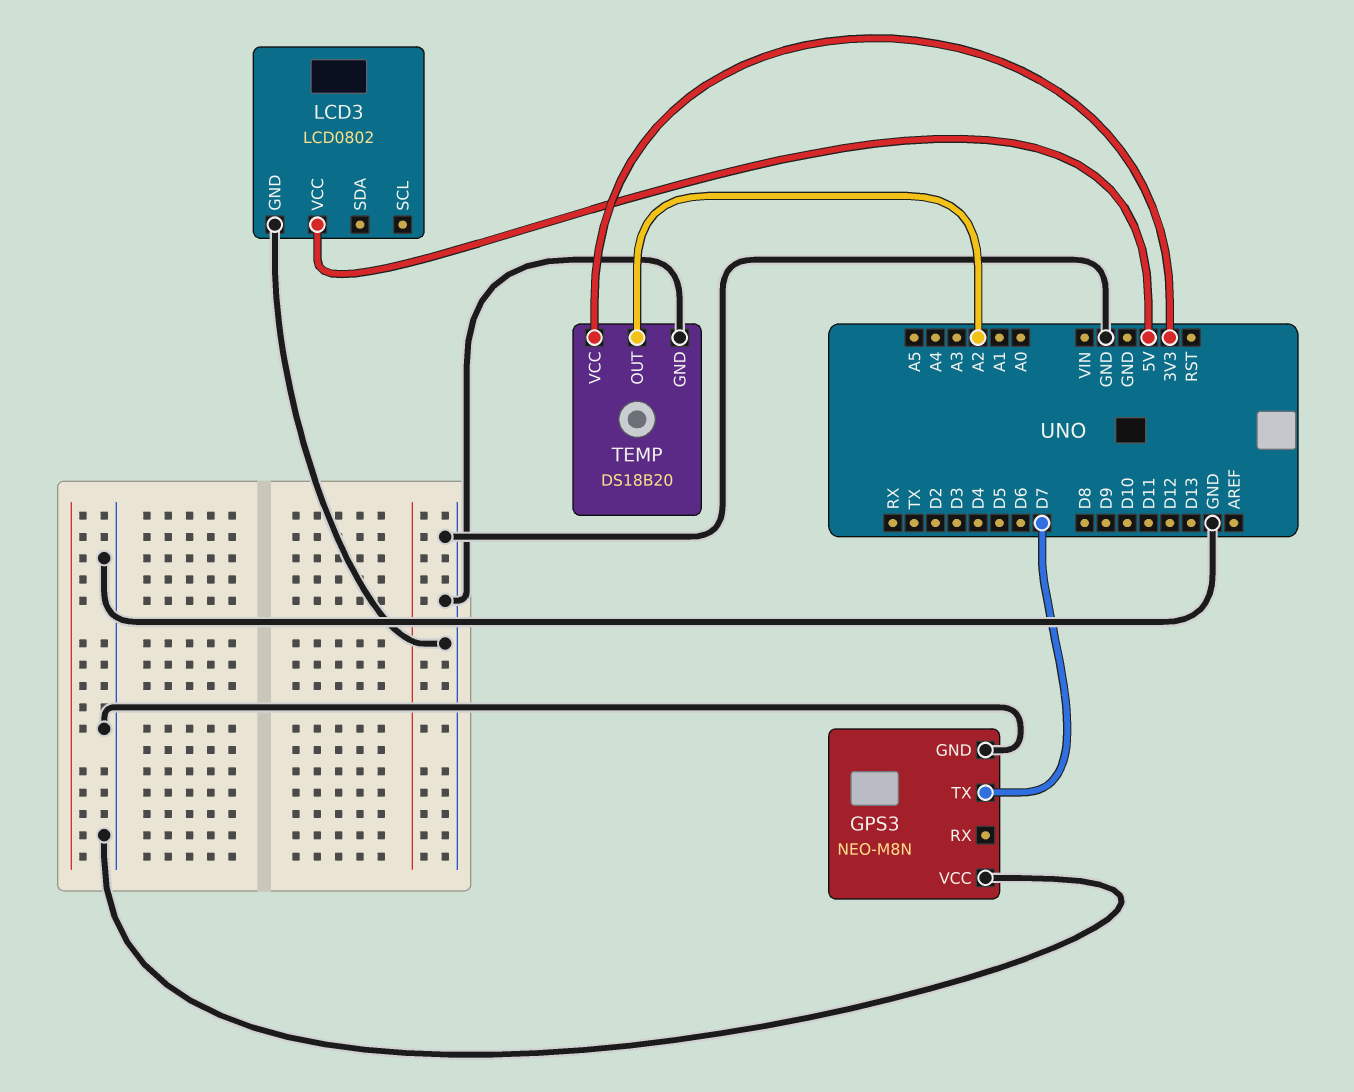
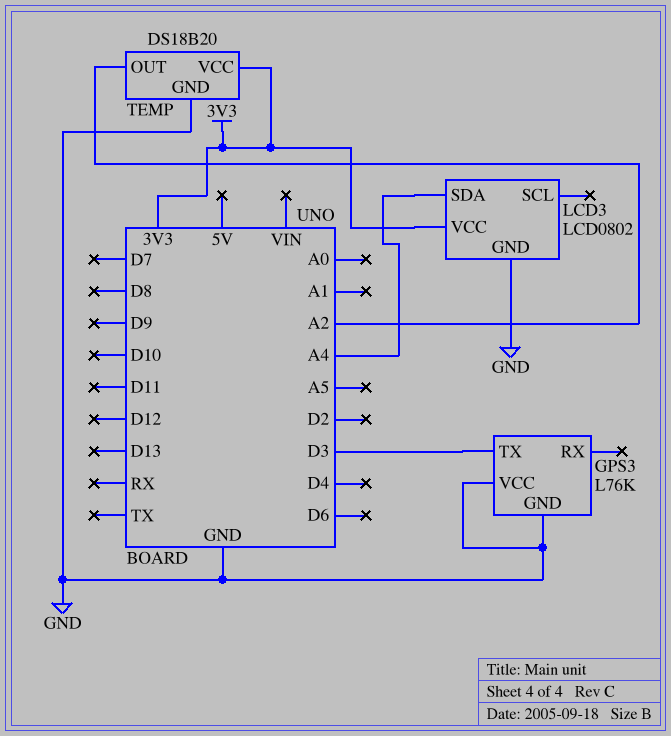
GPS3: NEO-M8N -> L76K
GPS3 pin TX: D7 -> D3
LCD3 pin SDA: none -> A4
LCD3 pin VCC: 5V -> 3V3

